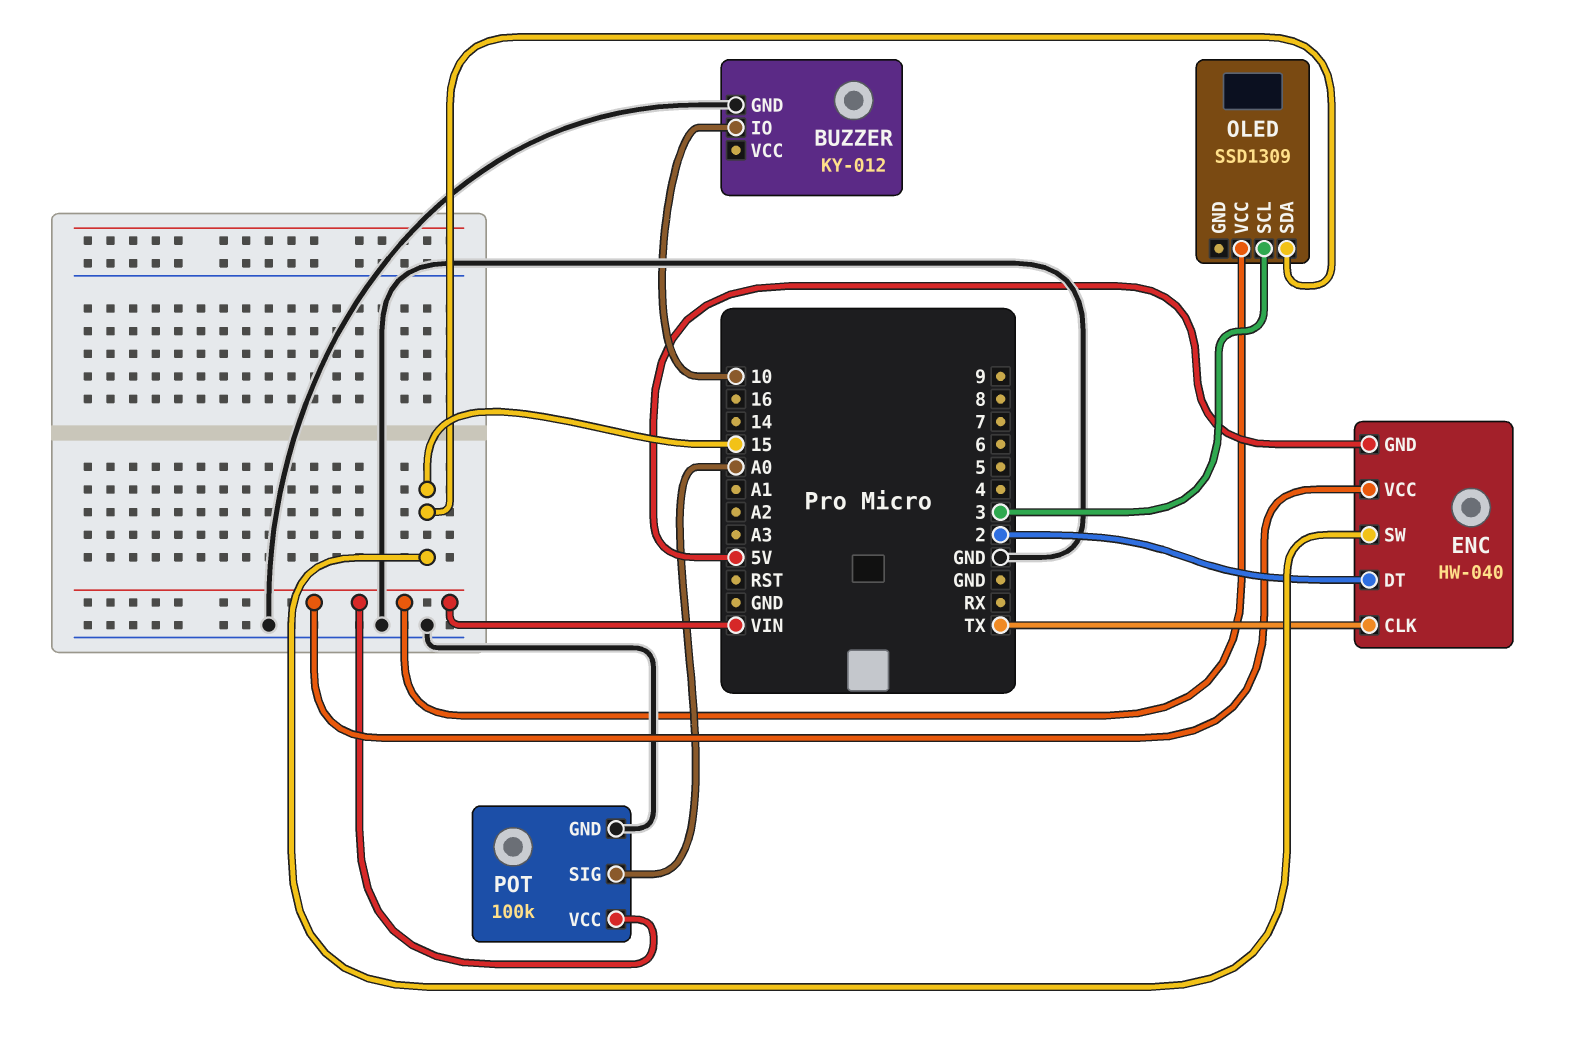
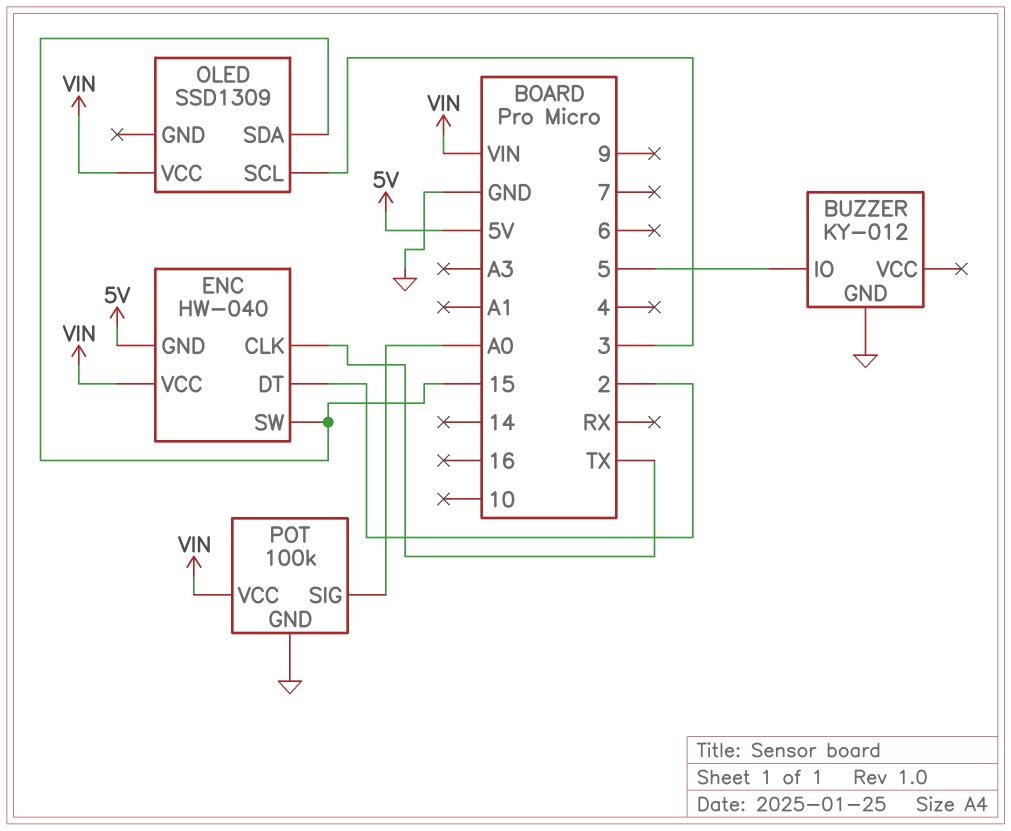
BUZZER pin IO: 10 -> 5

